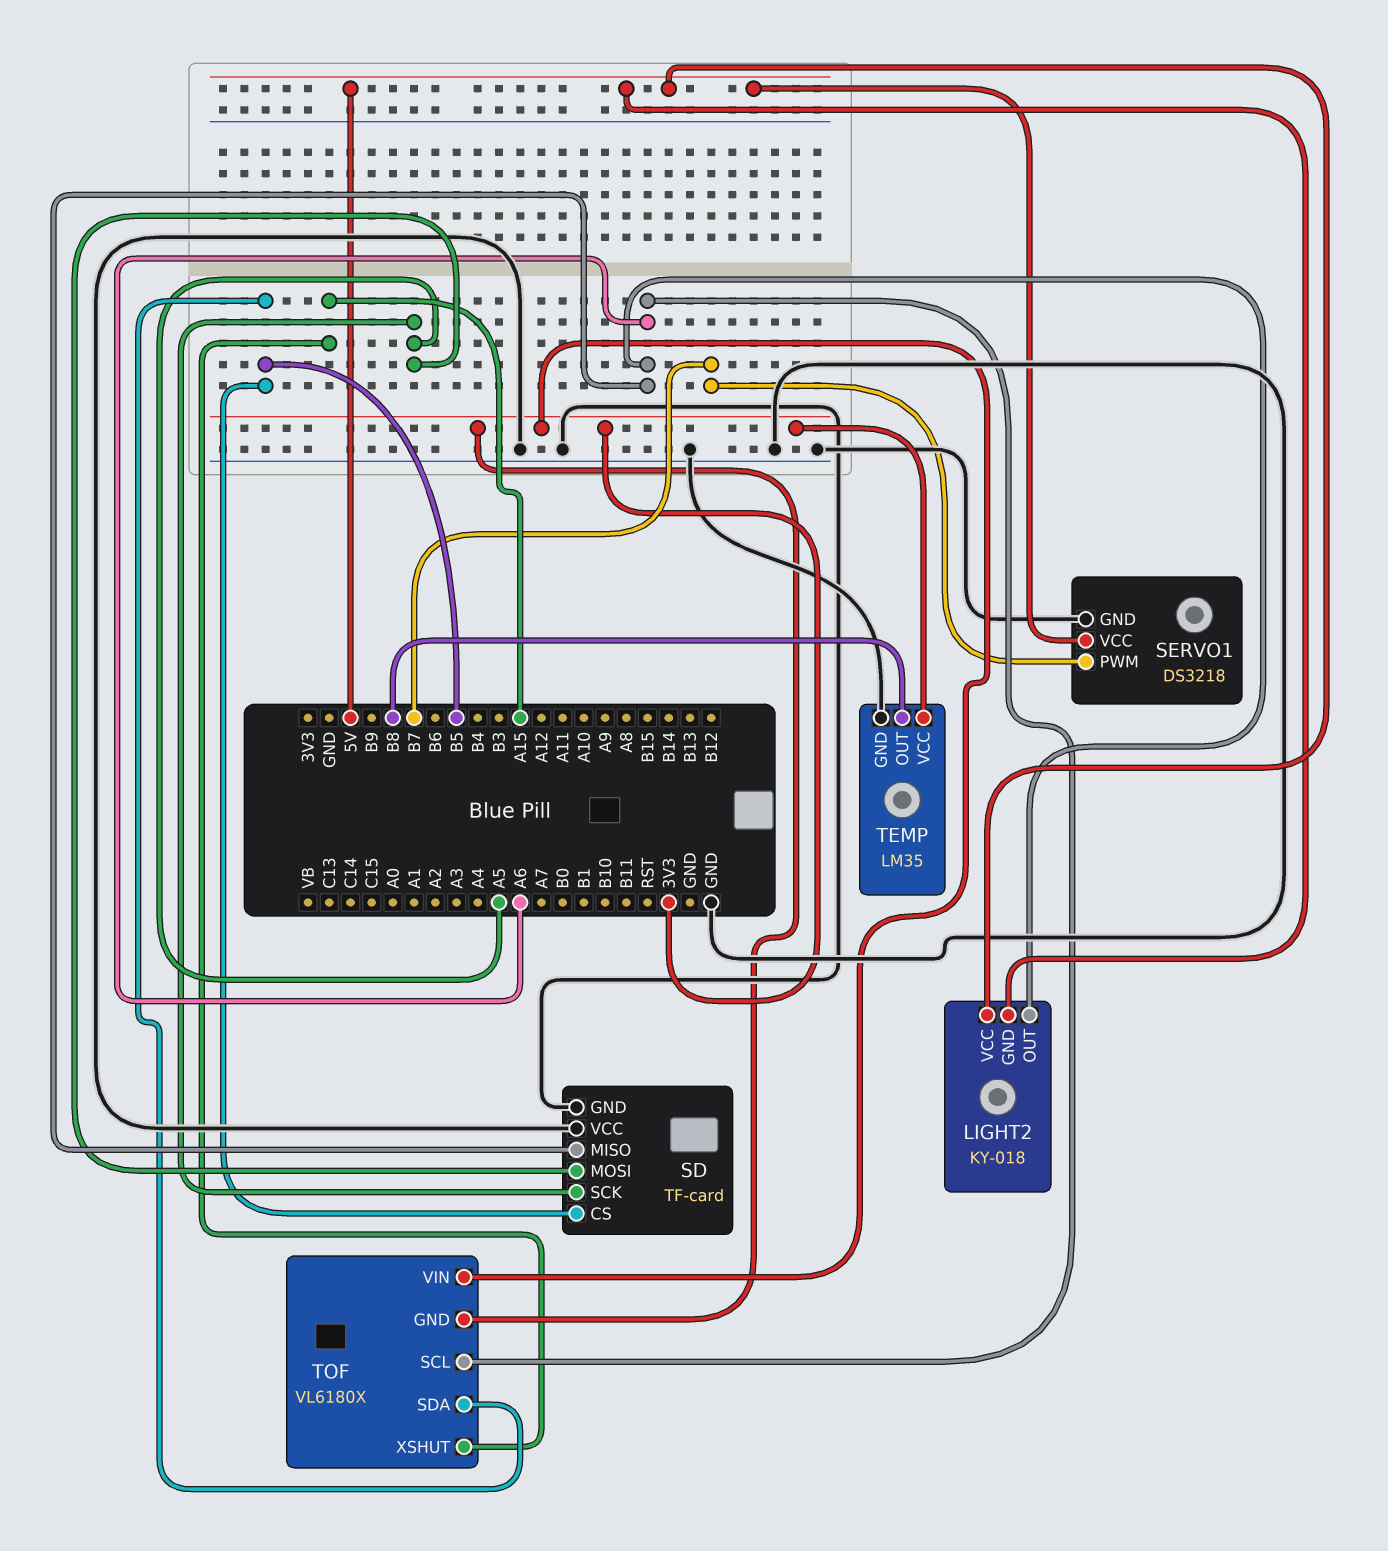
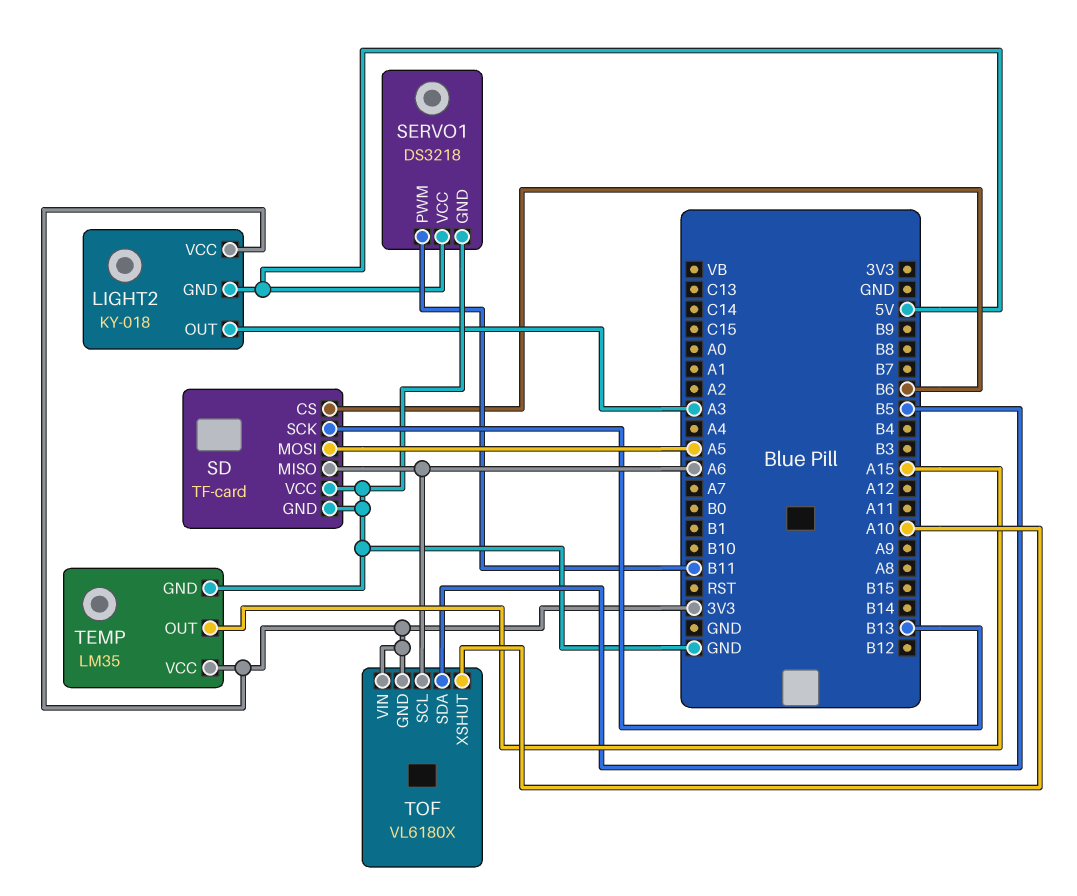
LIGHT2 pin OUT: A6 -> A3
LIGHT2 pin VCC: 5V -> 3V3
SD pin CS: B5 -> B6
SD pin SCK: A5 -> B13
SERVO1 pin PWM: B7 -> B11
TEMP pin OUT: B8 -> A15
TOF pin XSHUT: A15 -> A10

